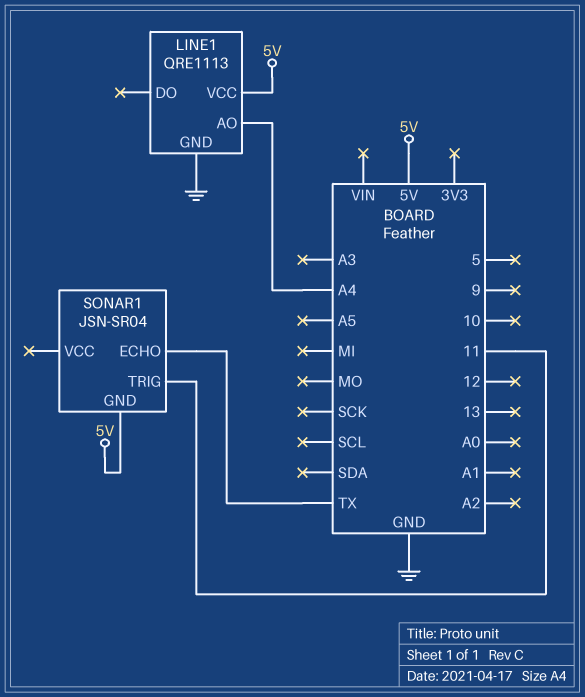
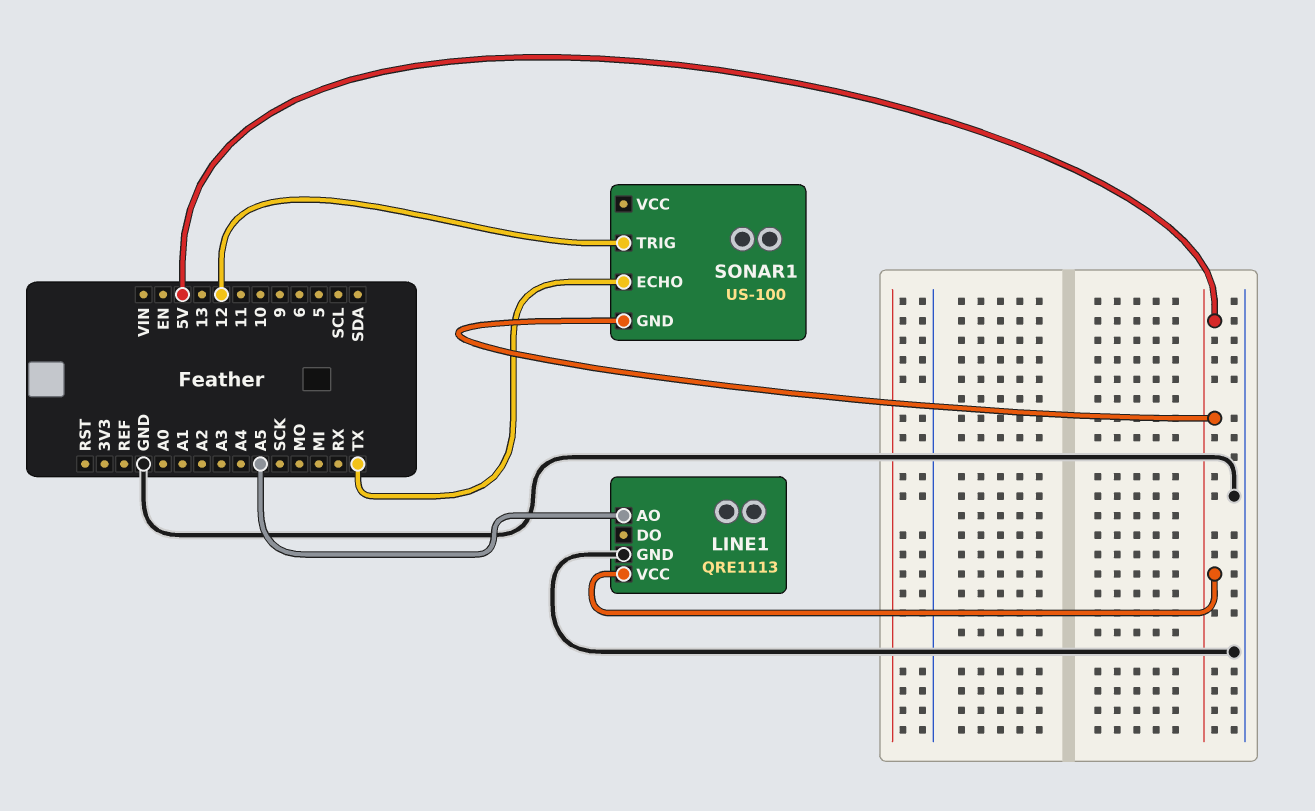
LINE1 pin AO: A4 -> A5
SONAR1: JSN-SR04 -> US-100
SONAR1 pin TRIG: 11 -> 12

